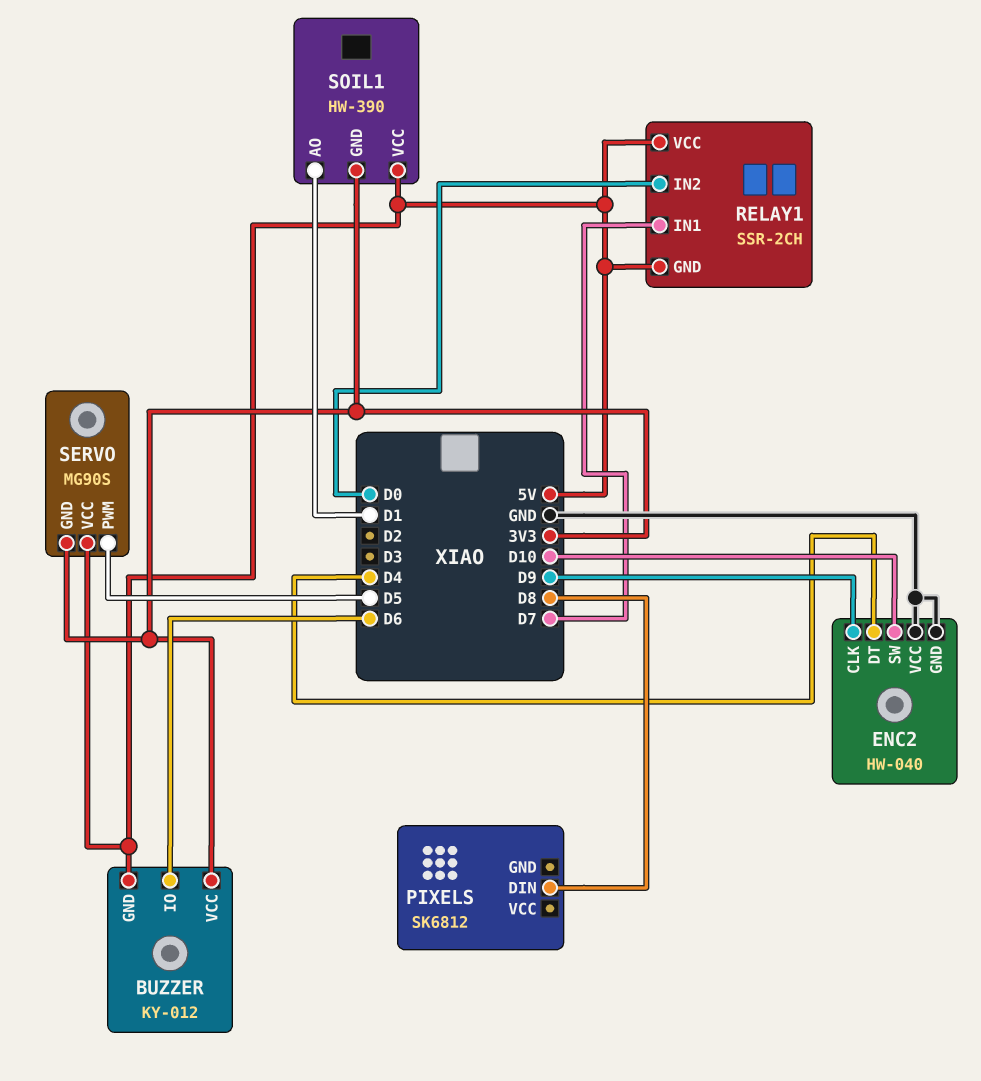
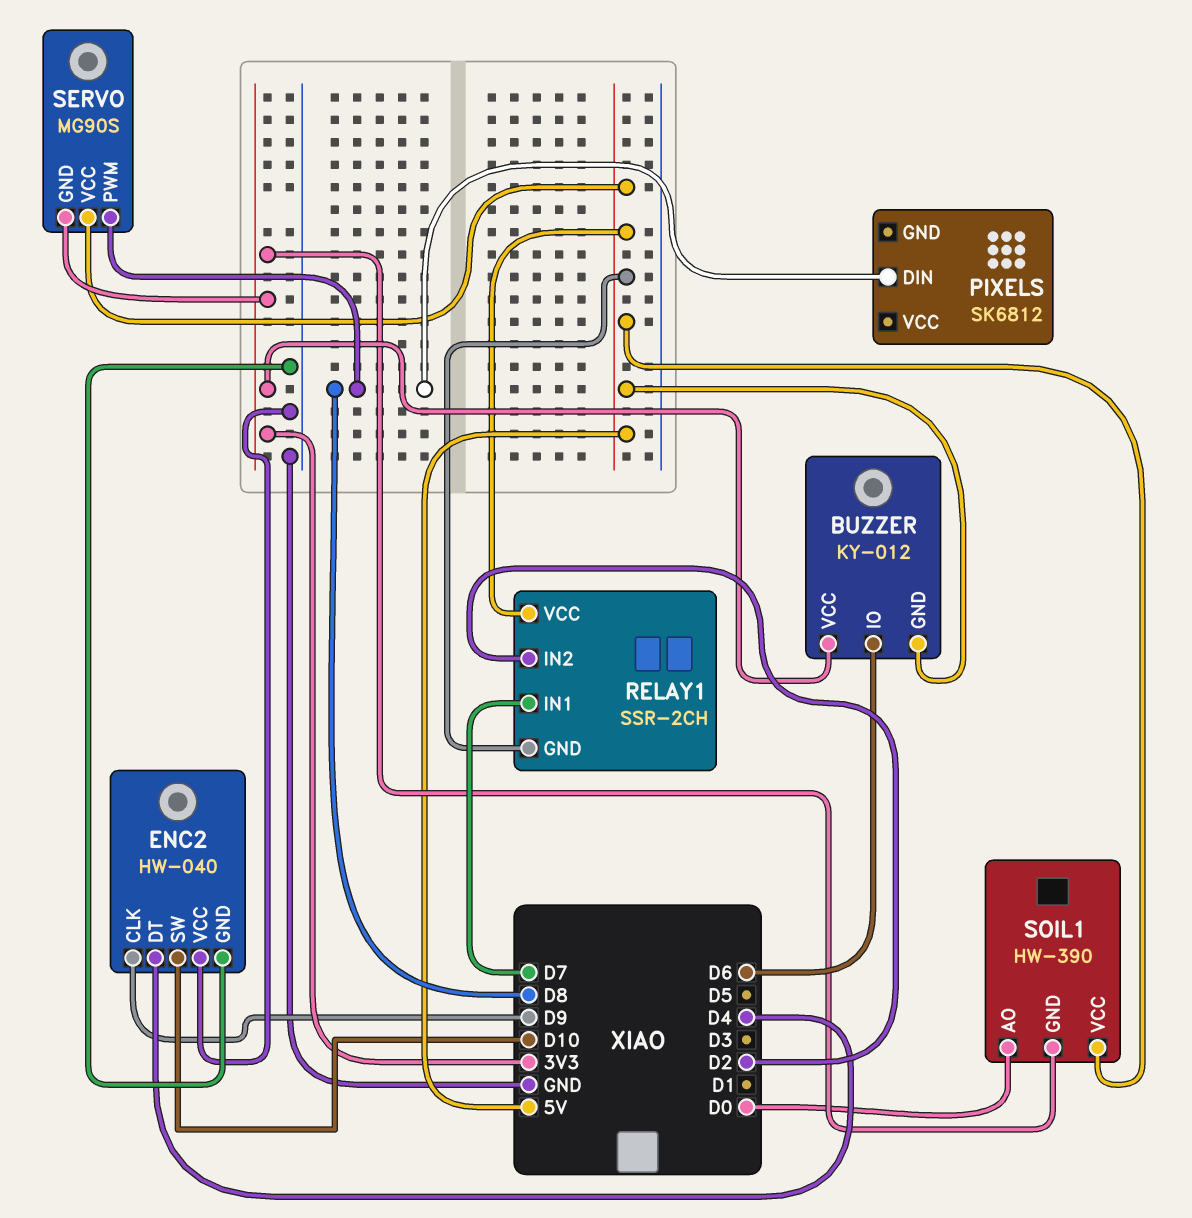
RELAY1 pin IN2: D0 -> D2
SERVO pin PWM: D5 -> D8
SOIL1 pin AO: D1 -> D0

